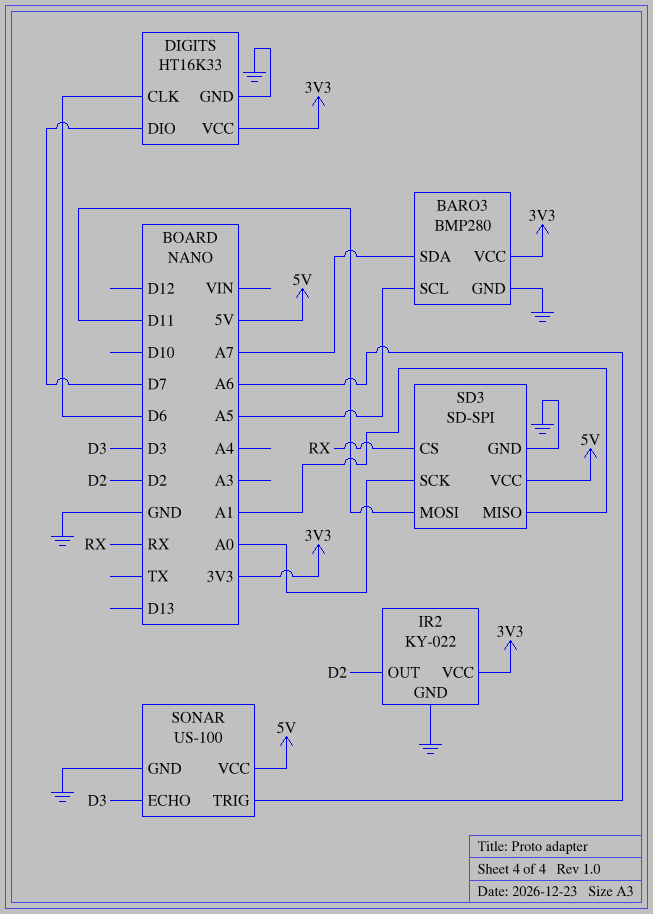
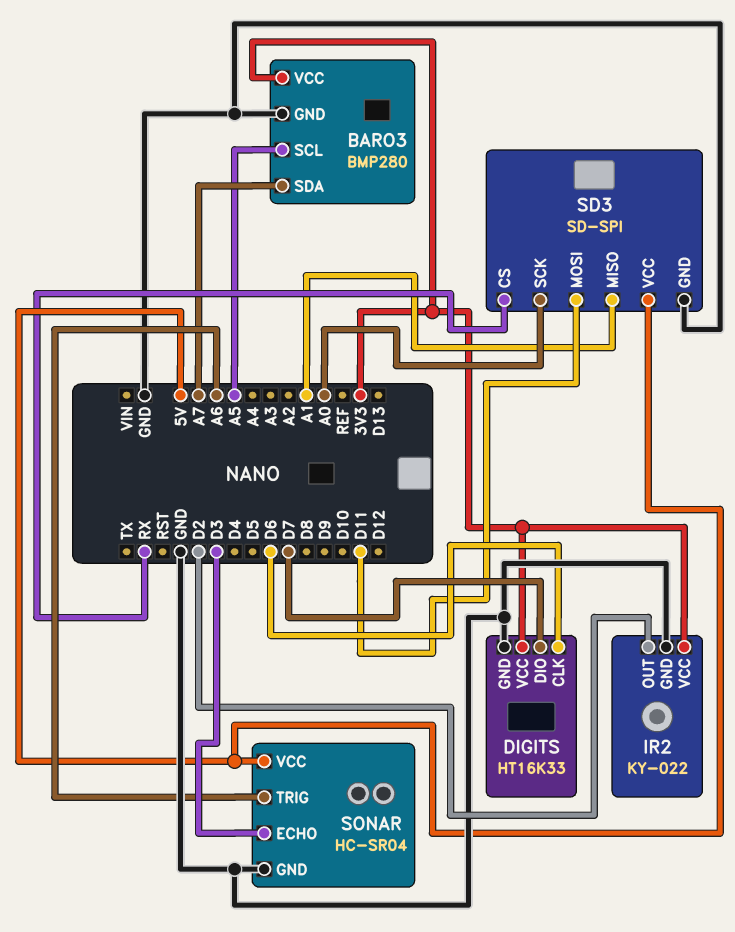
SONAR: US-100 -> HC-SR04

